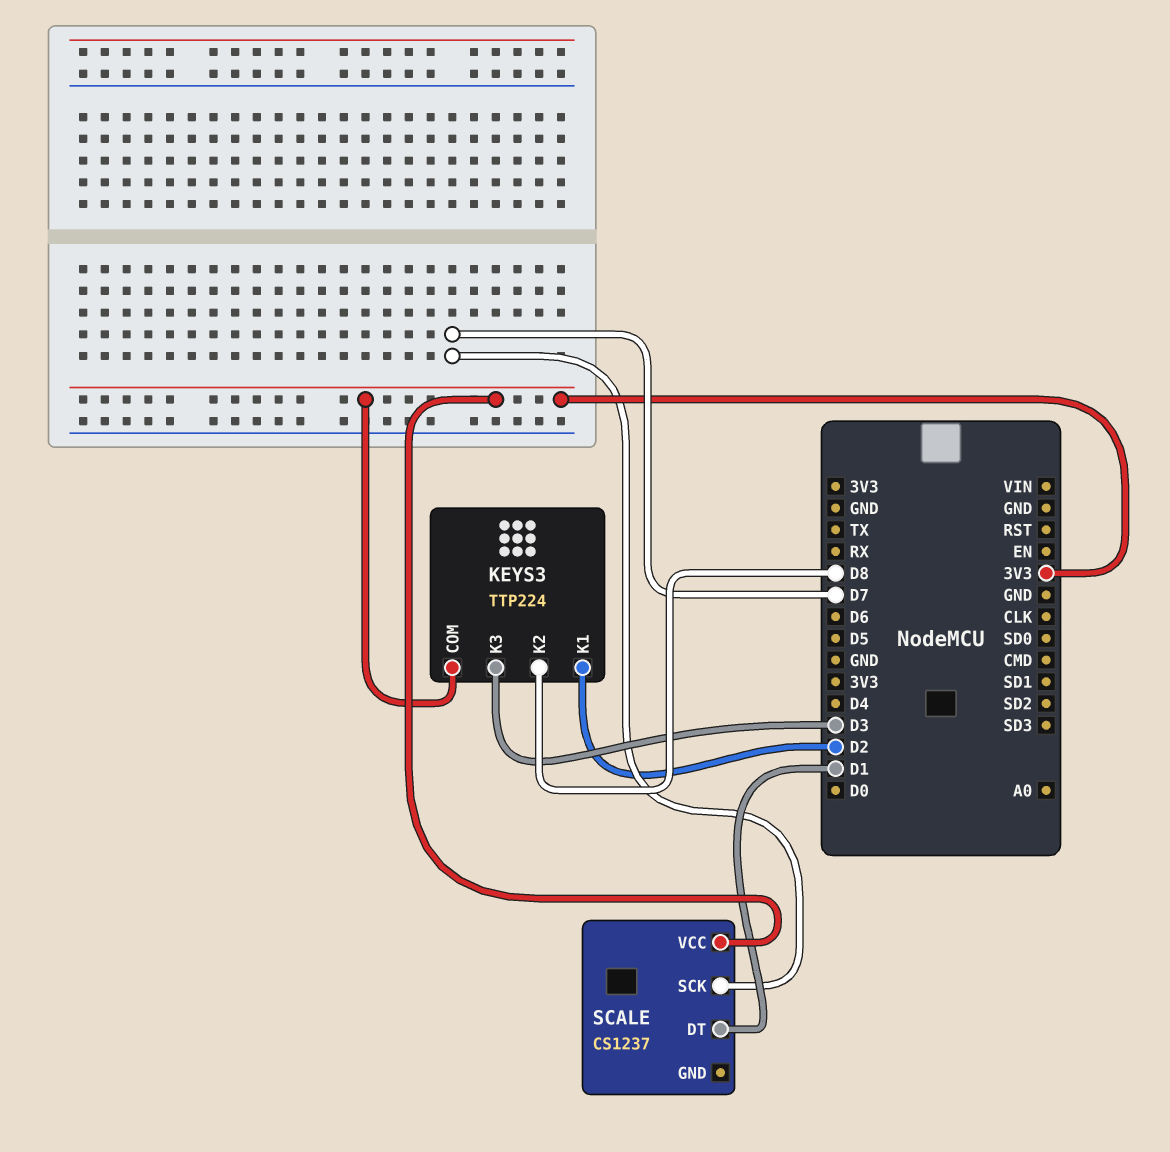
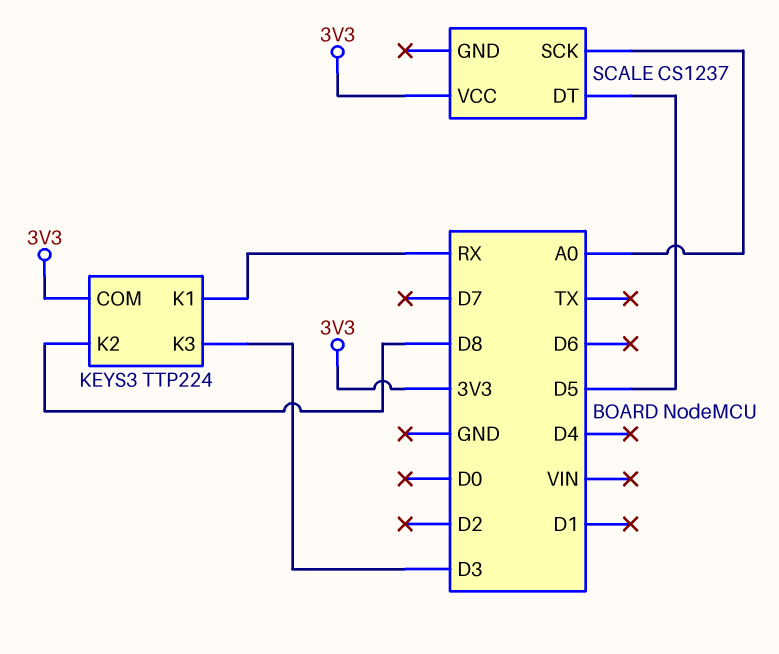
KEYS3 pin K1: D2 -> RX
SCALE pin DT: D1 -> D5
SCALE pin SCK: D7 -> A0

